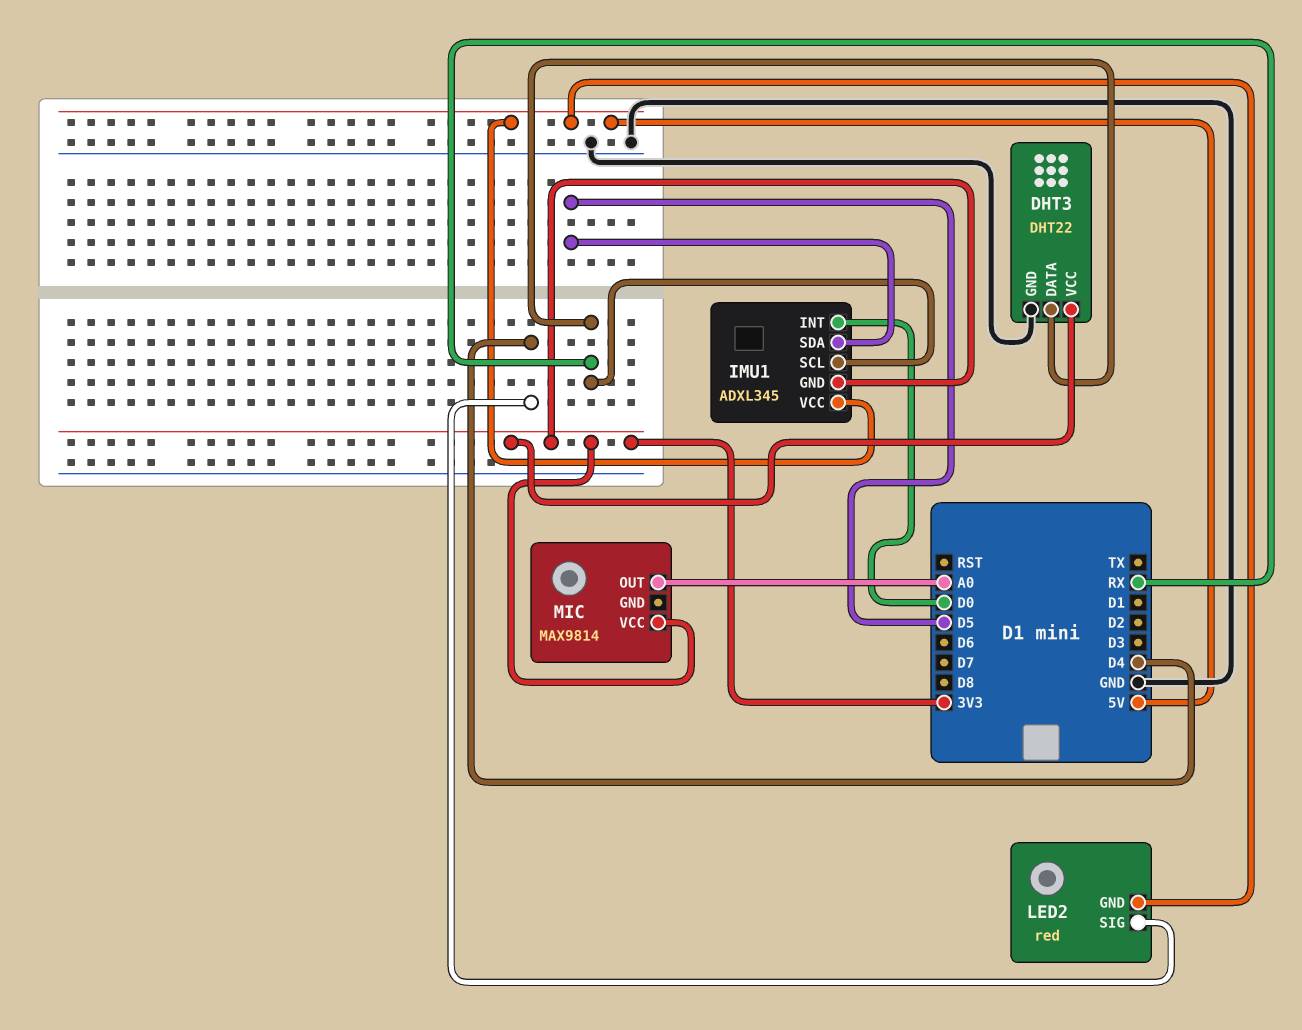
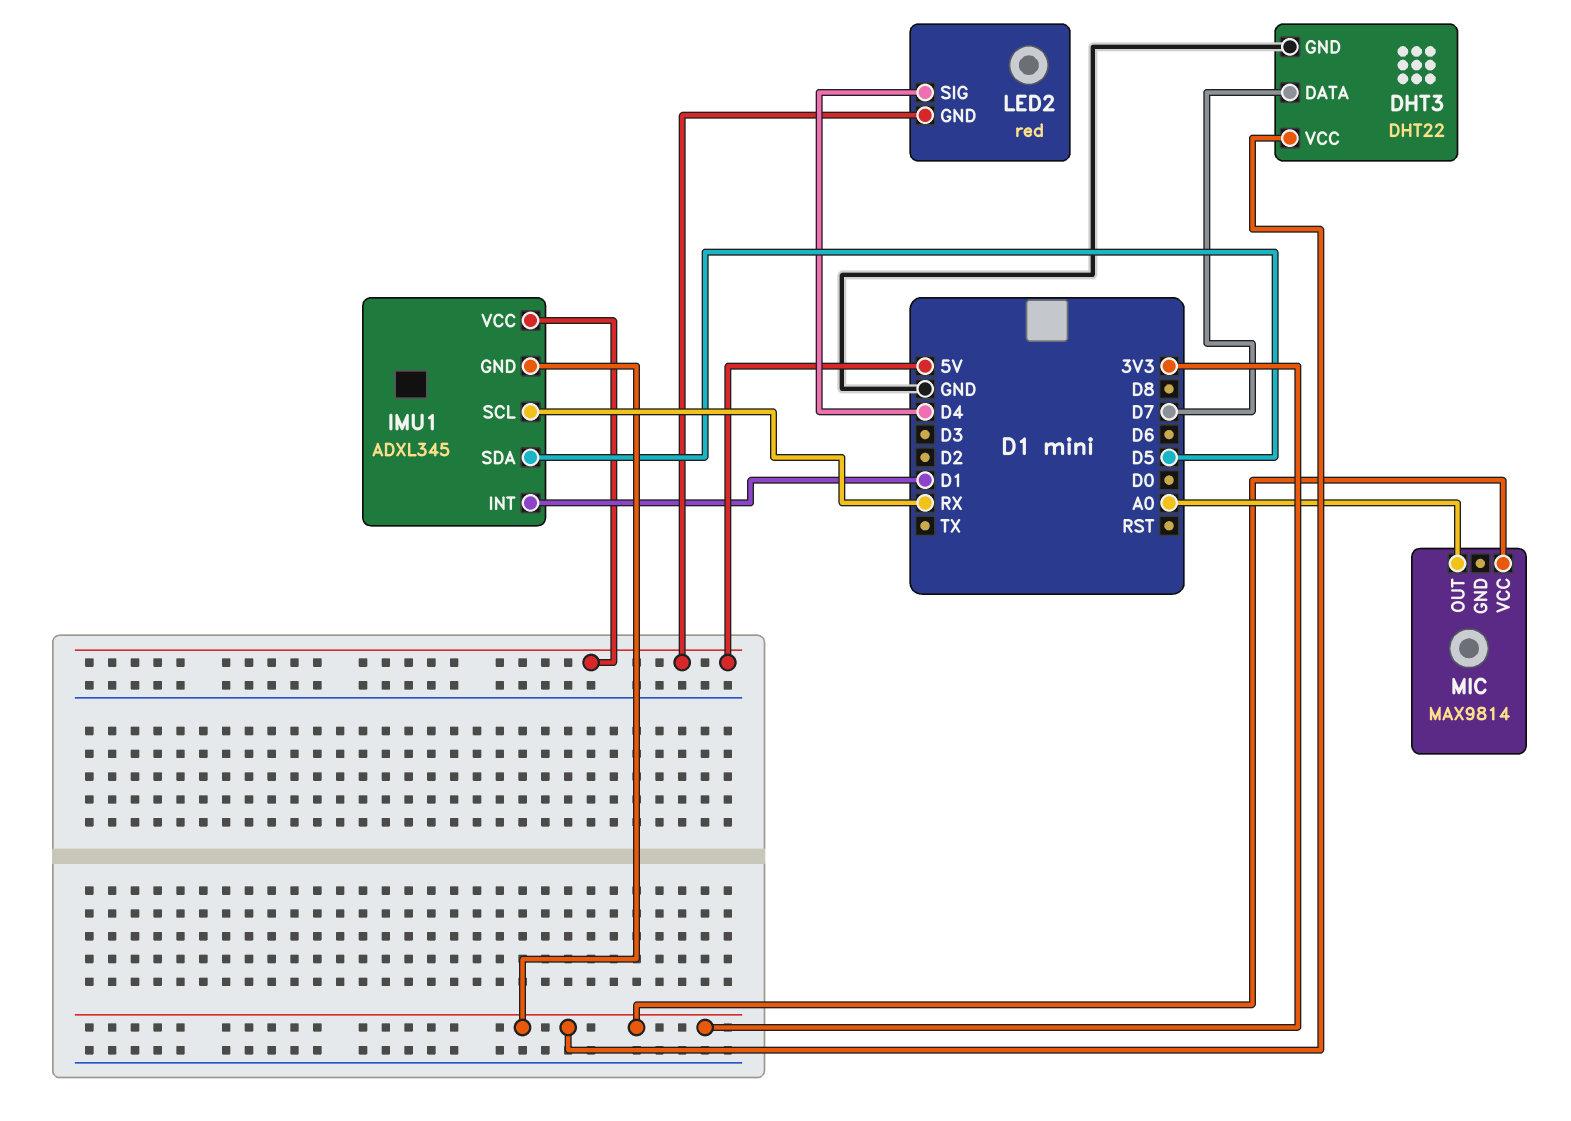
DHT3 pin DATA: RX -> D7
IMU1 pin INT: D0 -> D1

